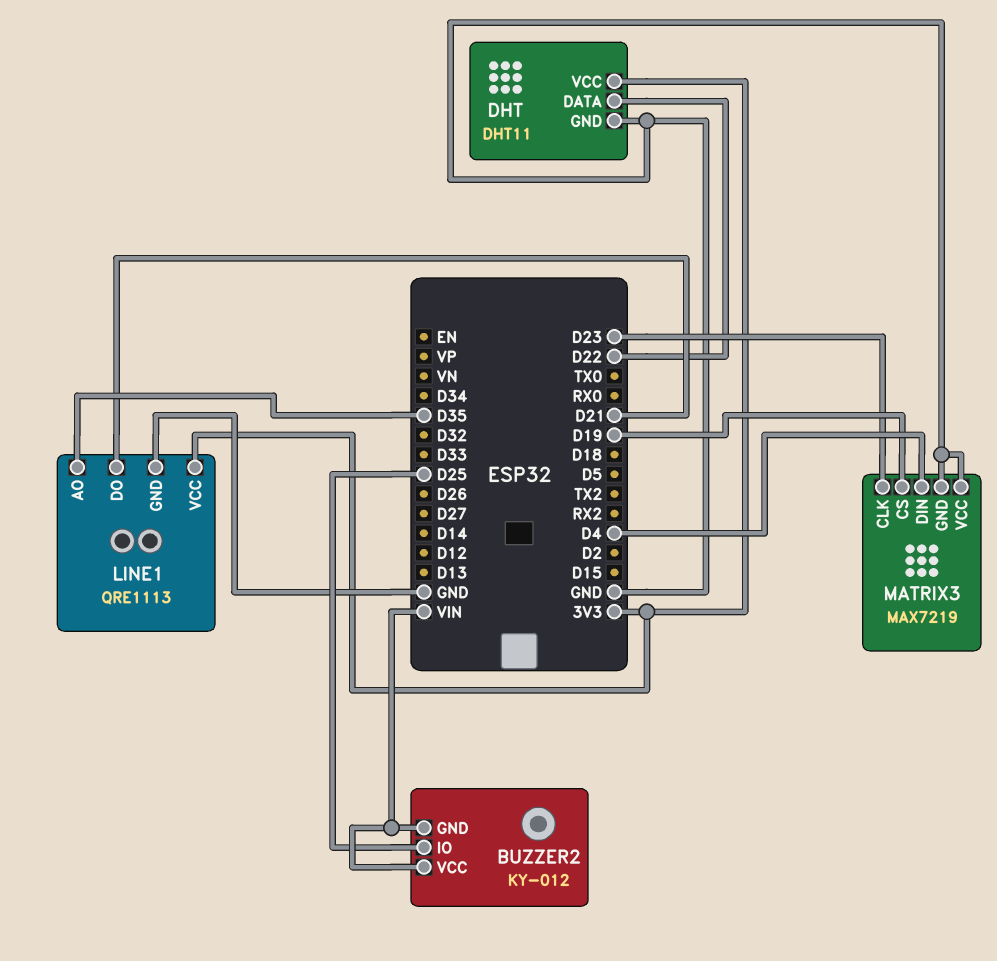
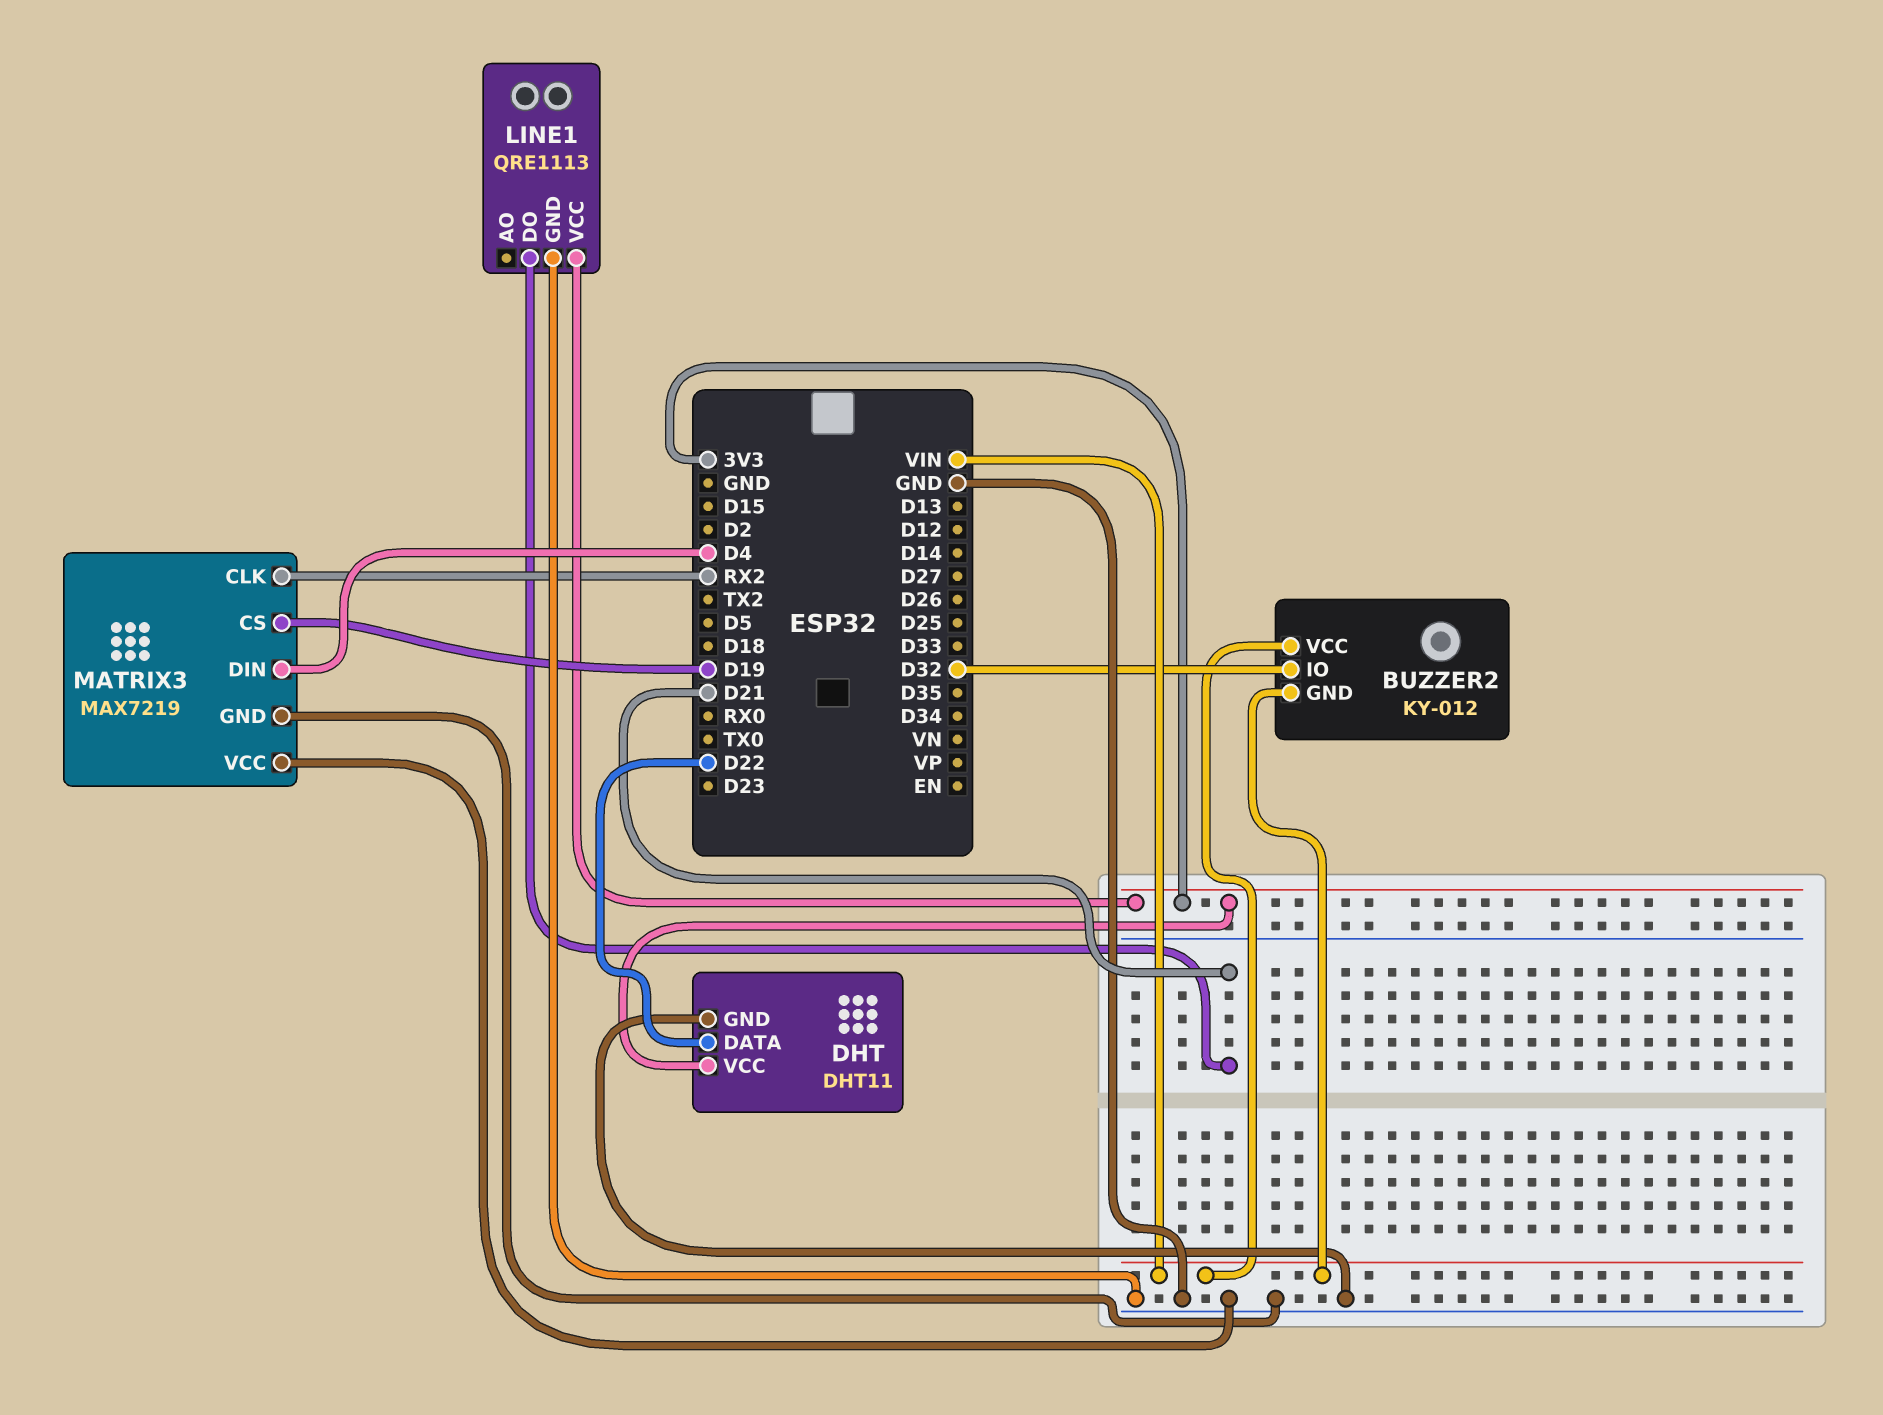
BUZZER2 pin IO: D25 -> D32
LINE1 pin AO: D35 -> none
MATRIX3 pin CLK: D23 -> RX2

